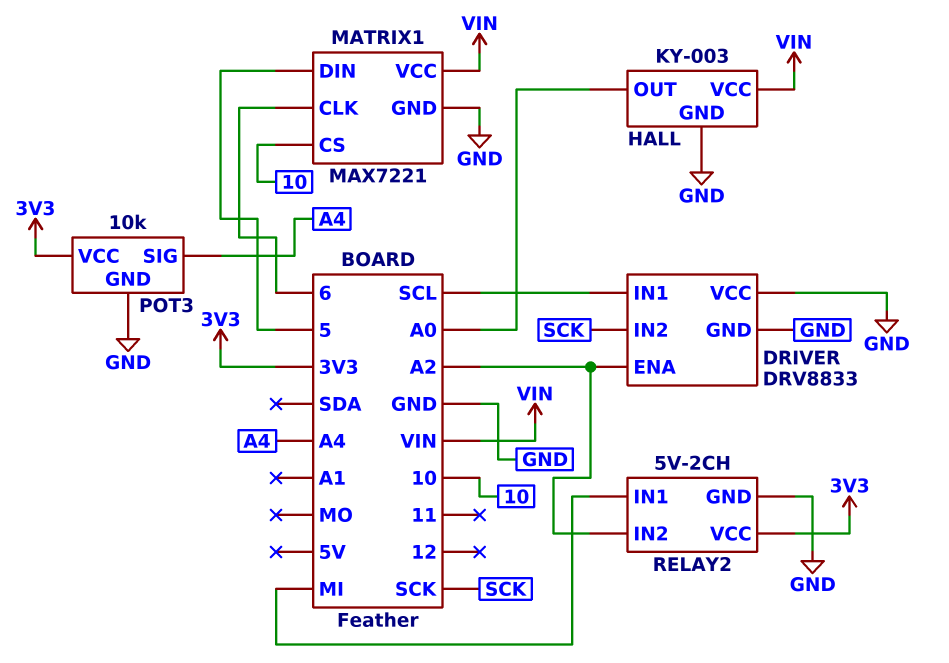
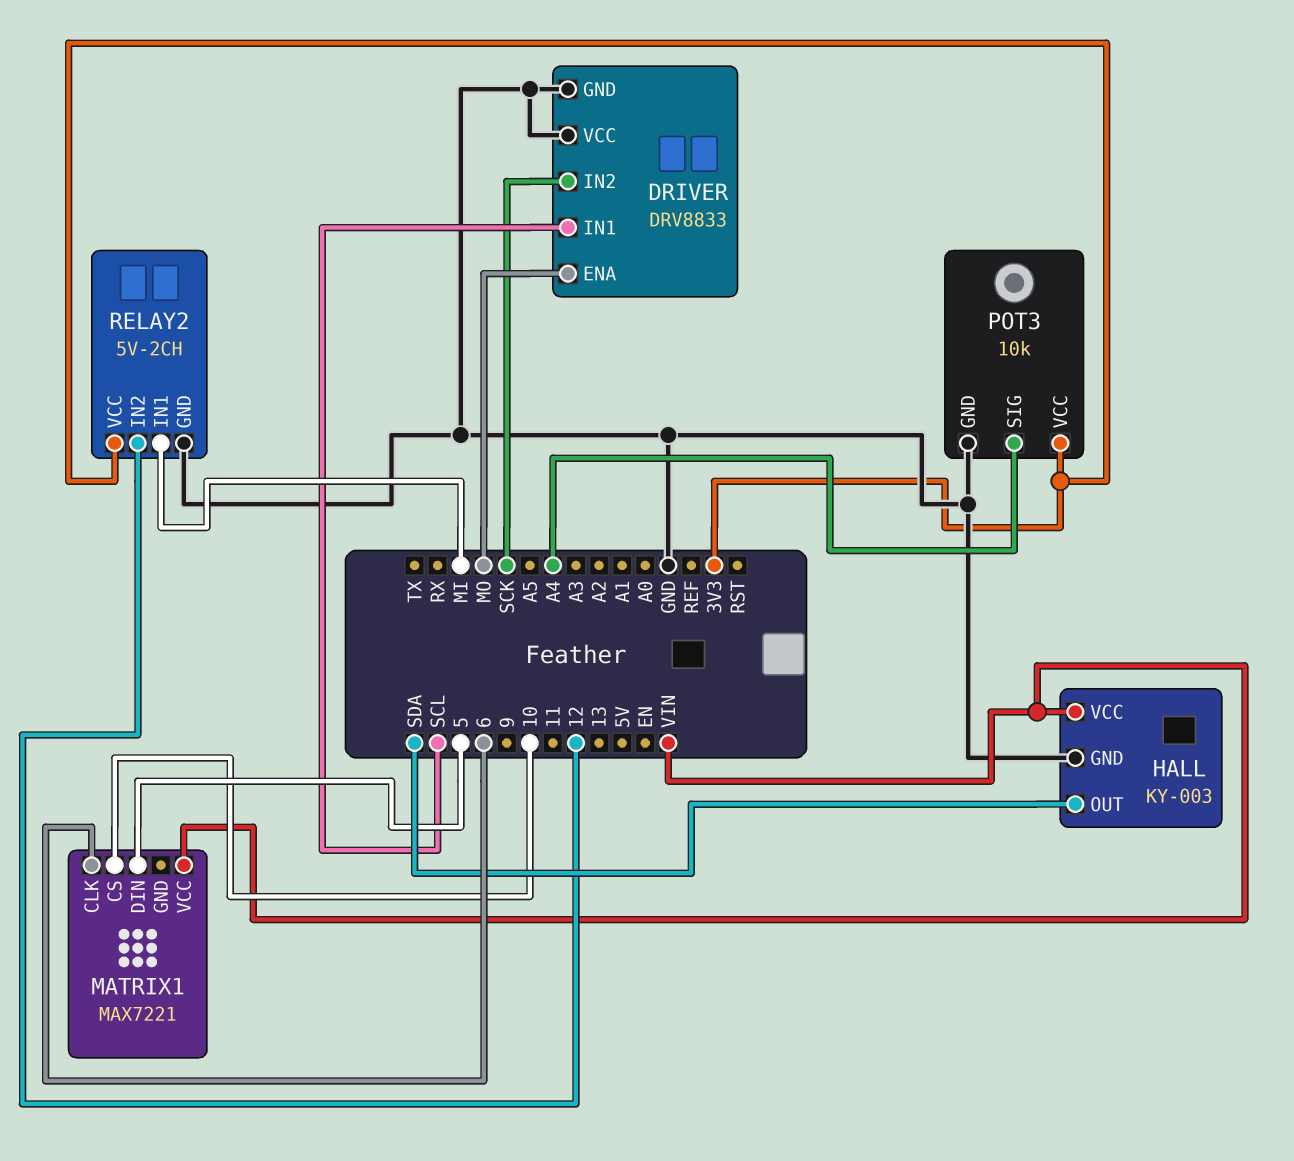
DRIVER pin ENA: A2 -> MO
HALL pin OUT: A0 -> SDA
MATRIX1 pin GND: GND -> none
RELAY2 pin IN2: A2 -> 12

